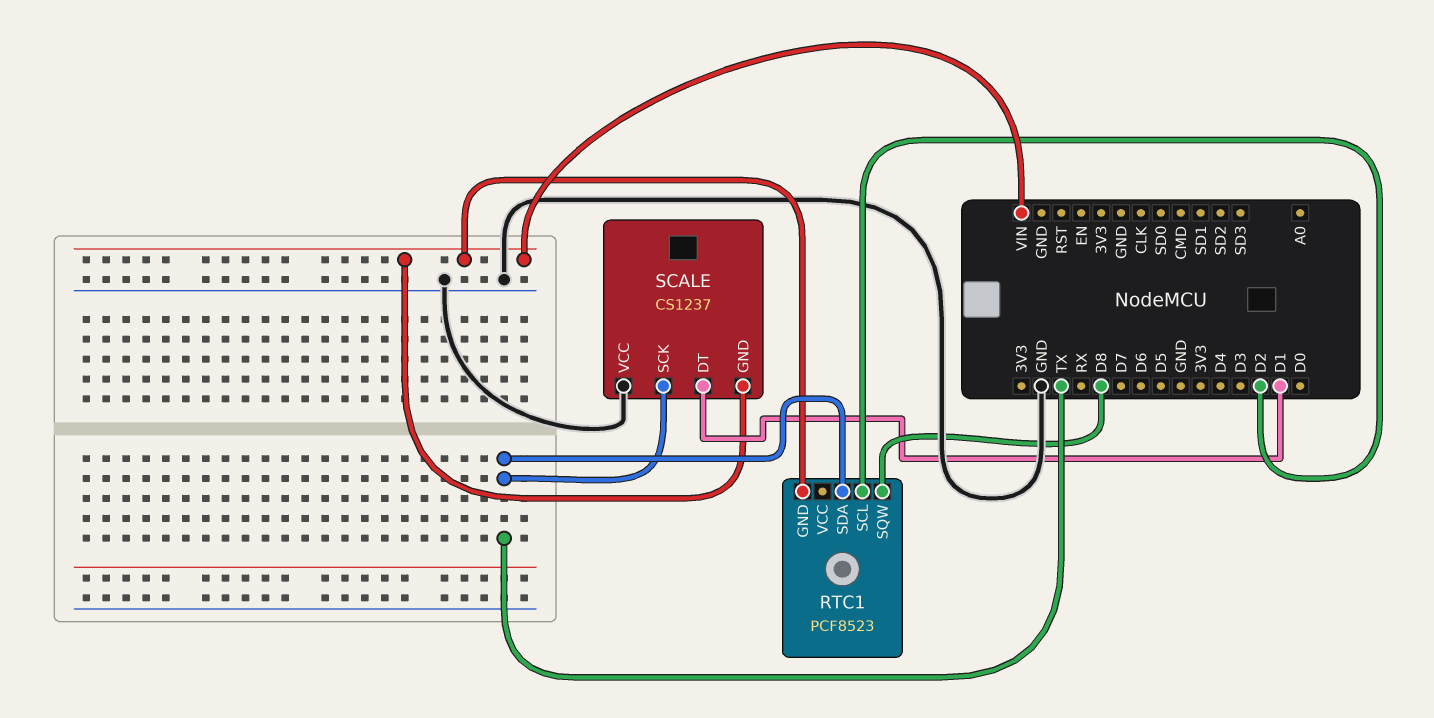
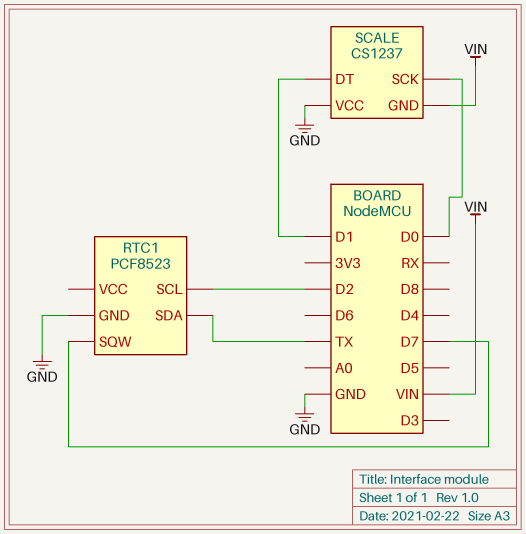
RTC1 pin GND: VIN -> GND
RTC1 pin SQW: D8 -> D7
SCALE pin SCK: TX -> D0

